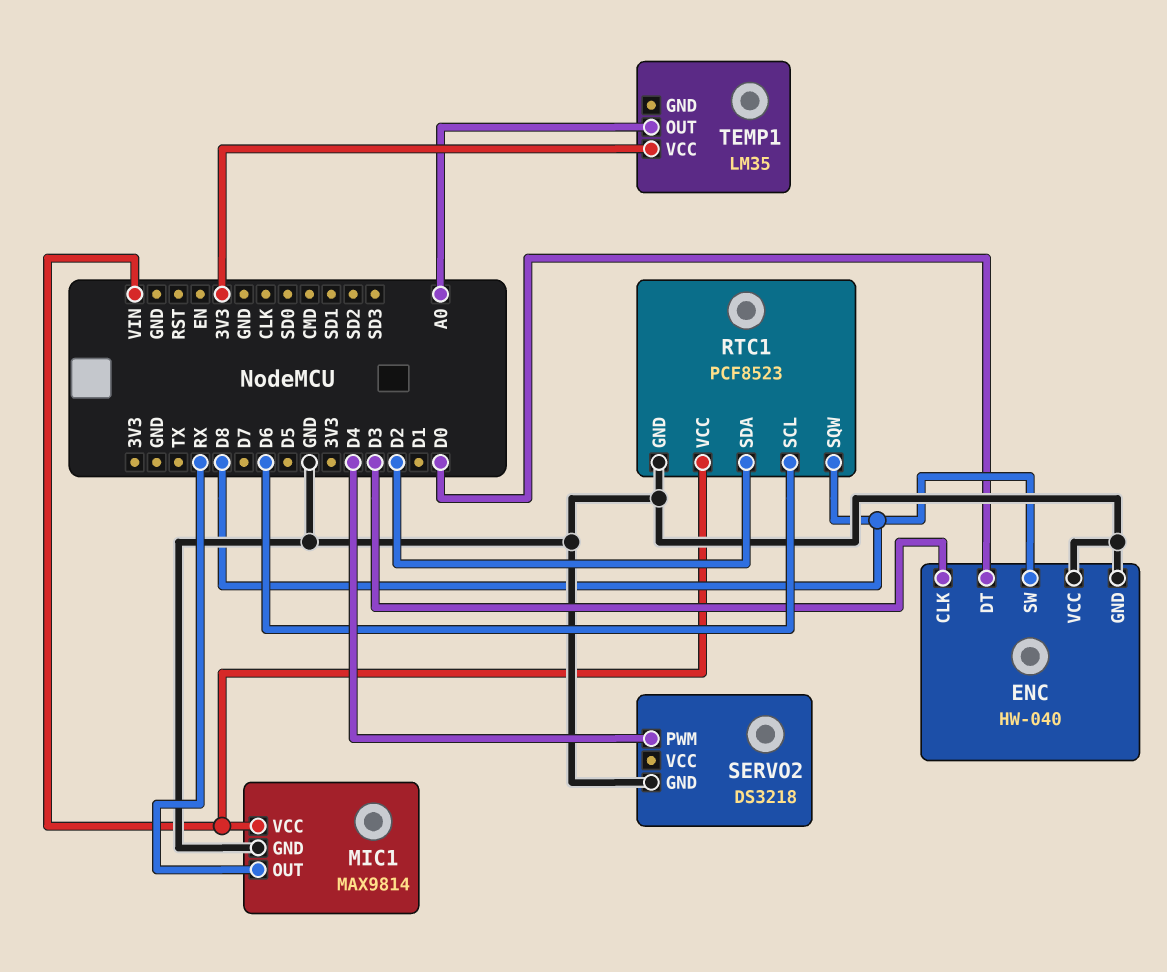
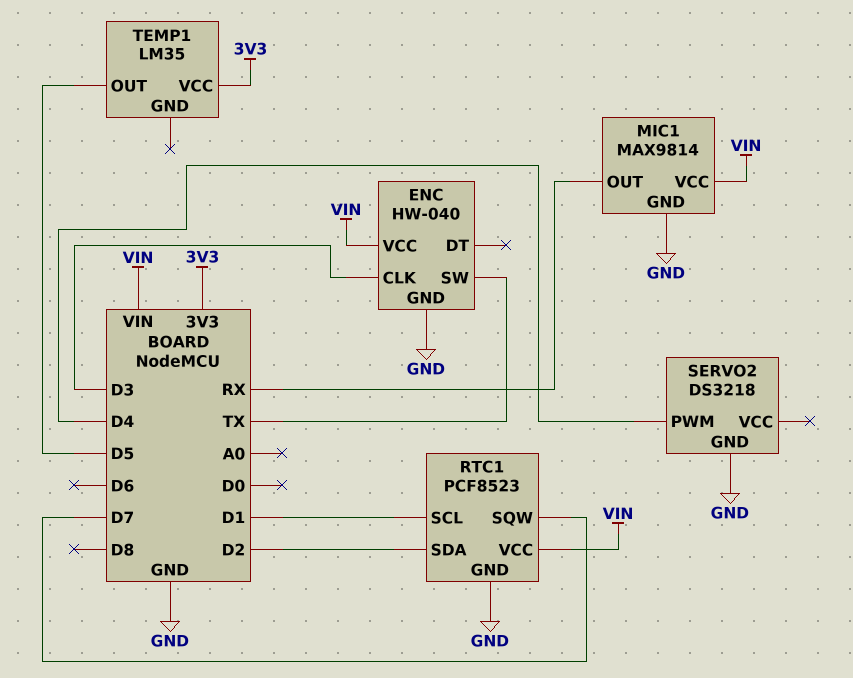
ENC pin DT: D0 -> none
ENC pin SW: D8 -> TX
ENC pin VCC: GND -> VIN
RTC1 pin SCL: D6 -> D1
RTC1 pin SQW: D8 -> D7
TEMP1 pin OUT: A0 -> D5

